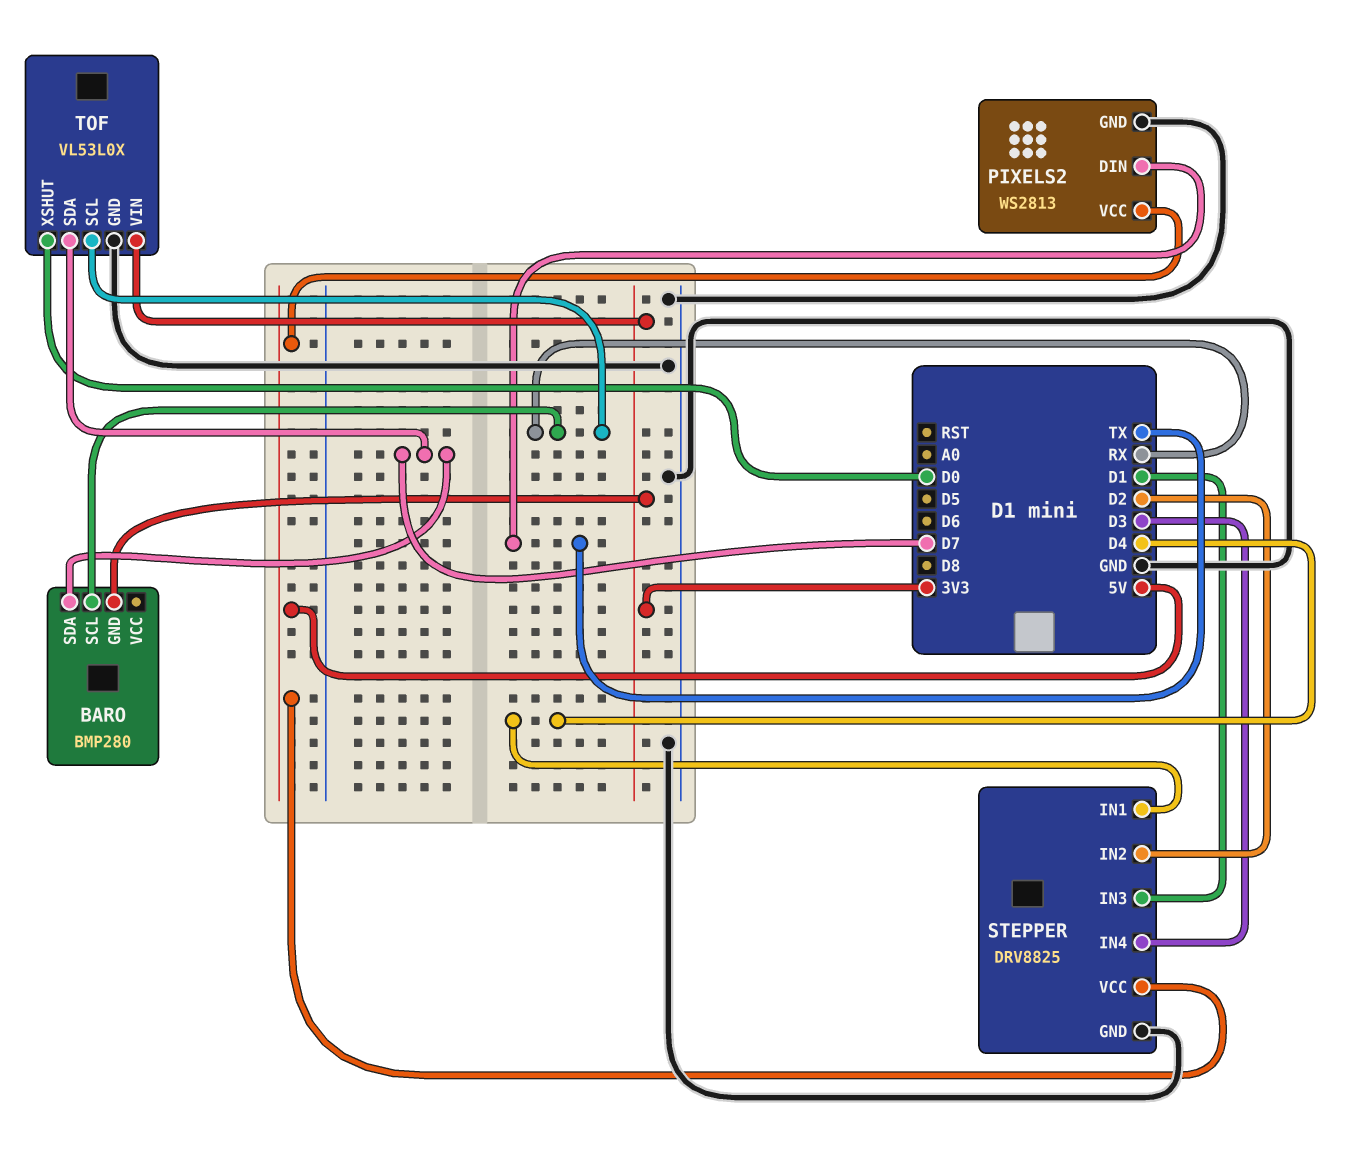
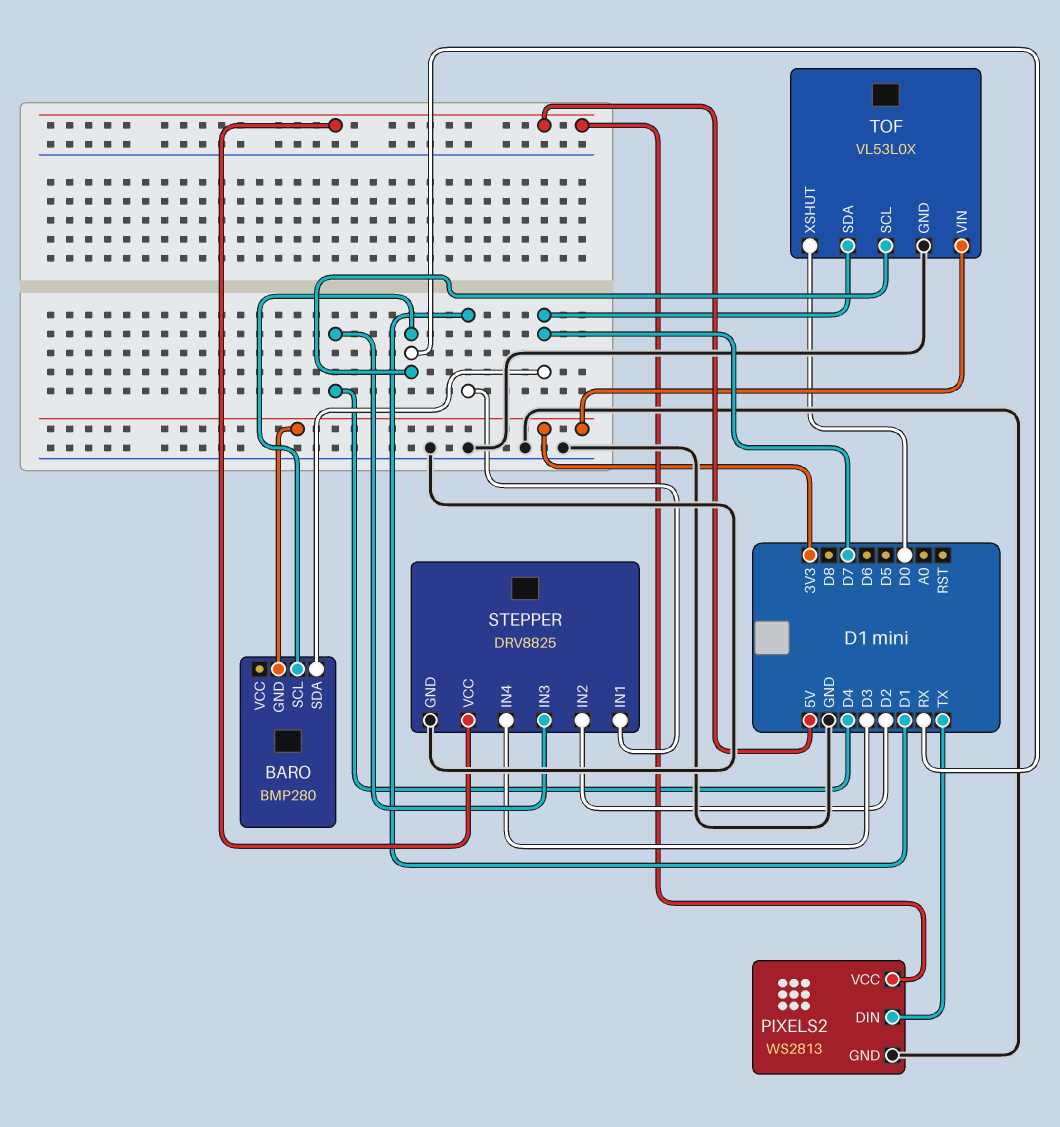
STEPPER pin IN1: D4 -> D1
STEPPER pin IN3: D1 -> D4

